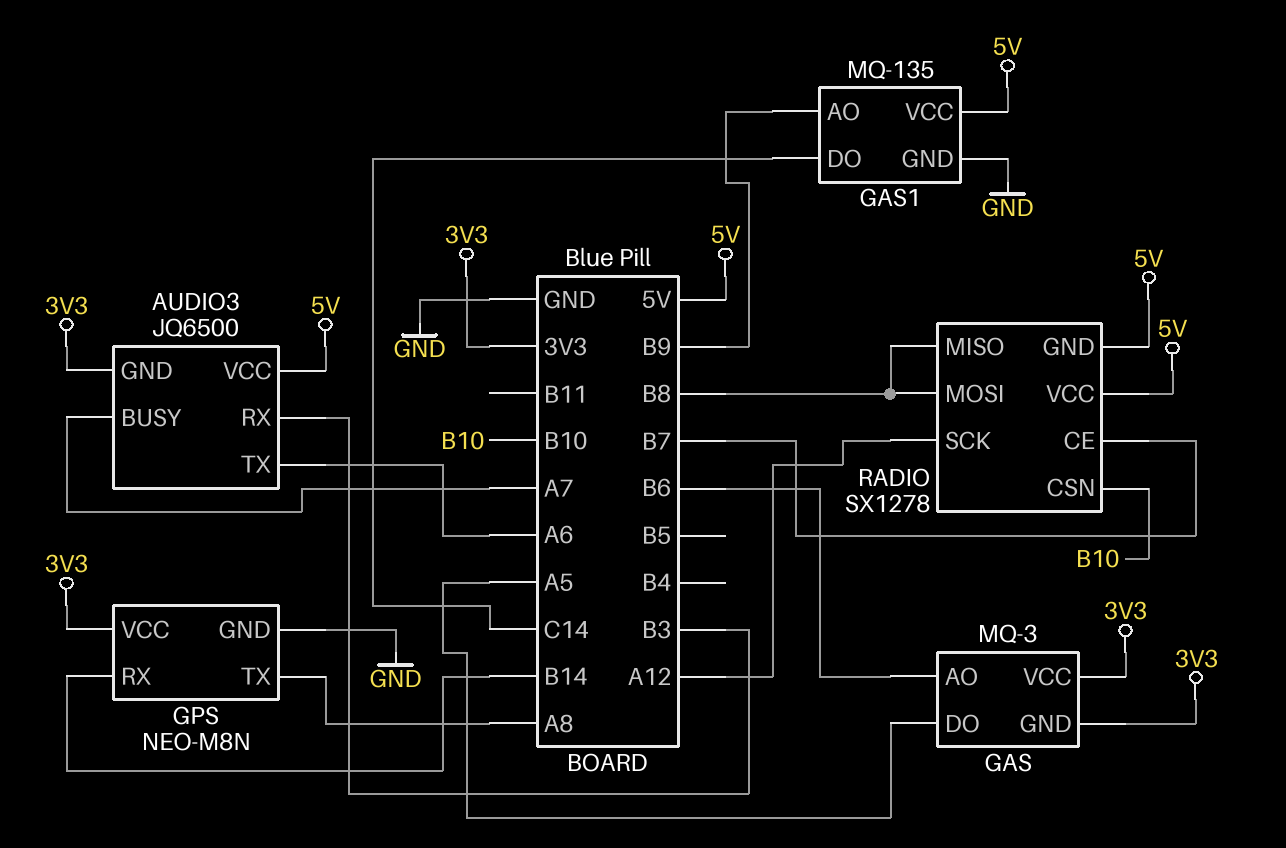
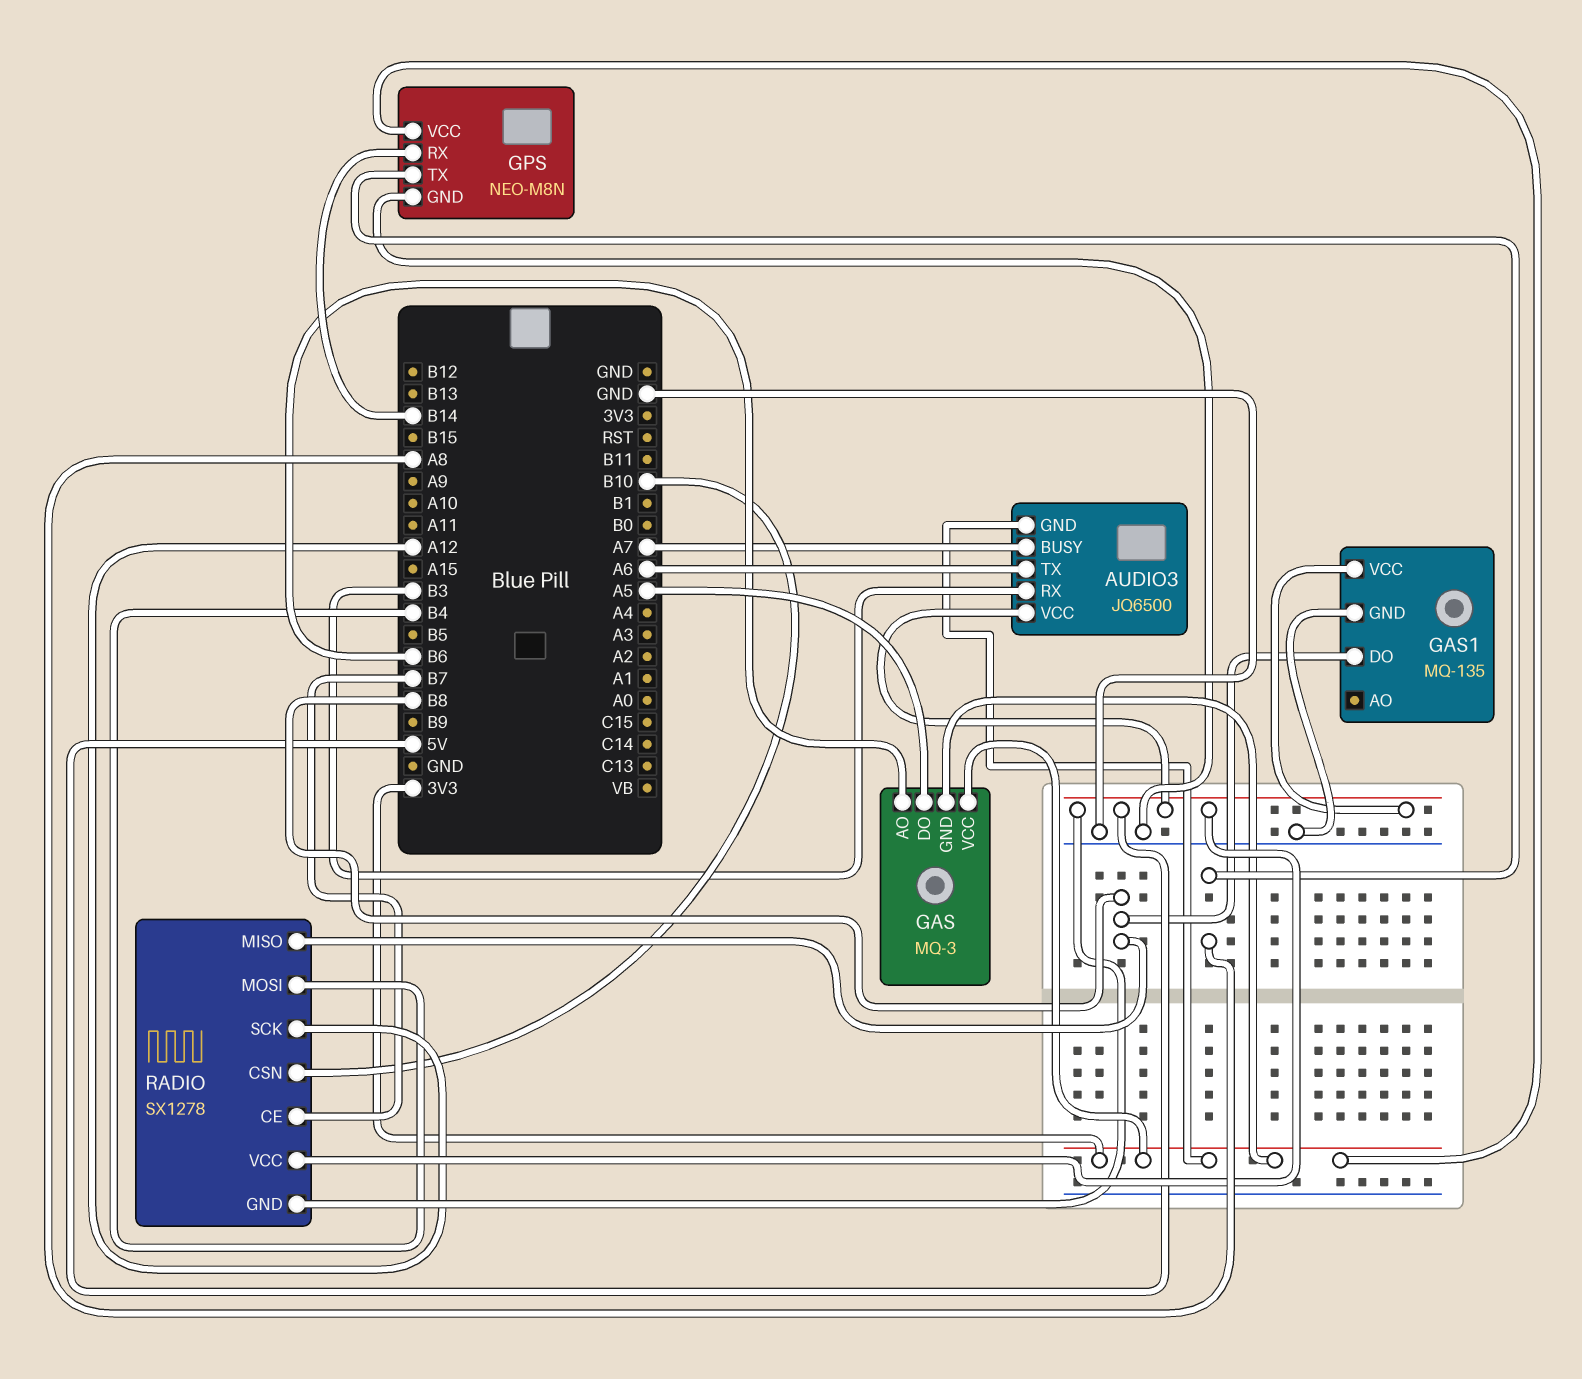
GAS1 pin AO: B9 -> none
GAS1 pin DO: C14 -> B8
RADIO pin MOSI: B8 -> B4

